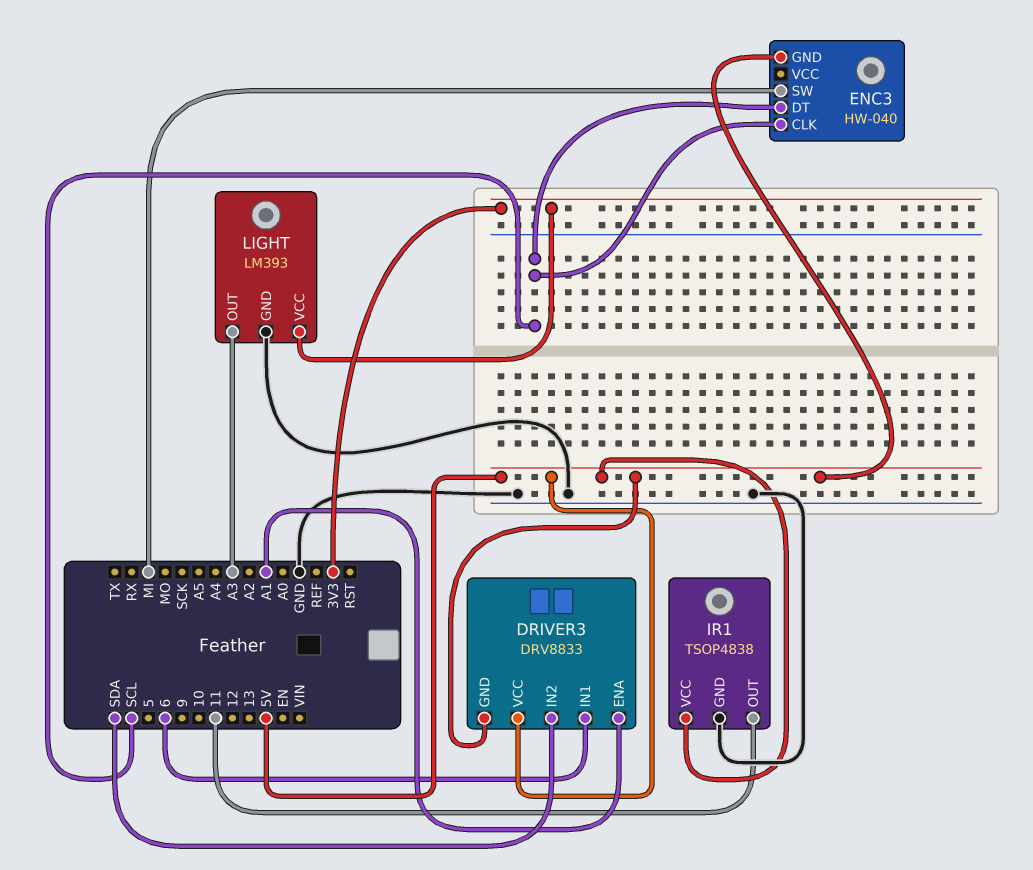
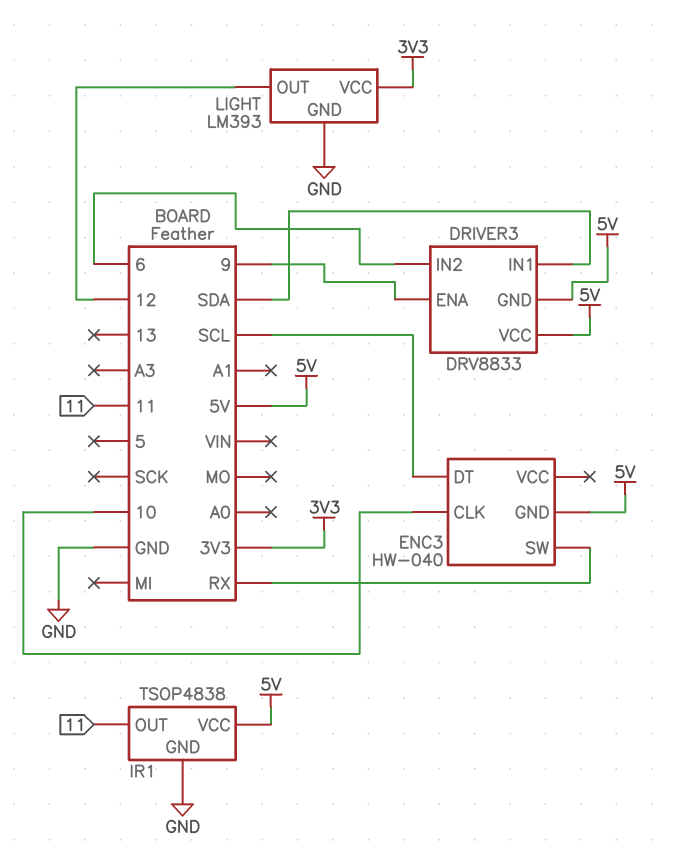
DRIVER3 pin ENA: A1 -> 9
DRIVER3 pin IN1: 6 -> SDA
DRIVER3 pin IN2: SDA -> 6
ENC3 pin CLK: SCL -> 10
ENC3 pin SW: MI -> RX
LIGHT pin OUT: A3 -> 12

